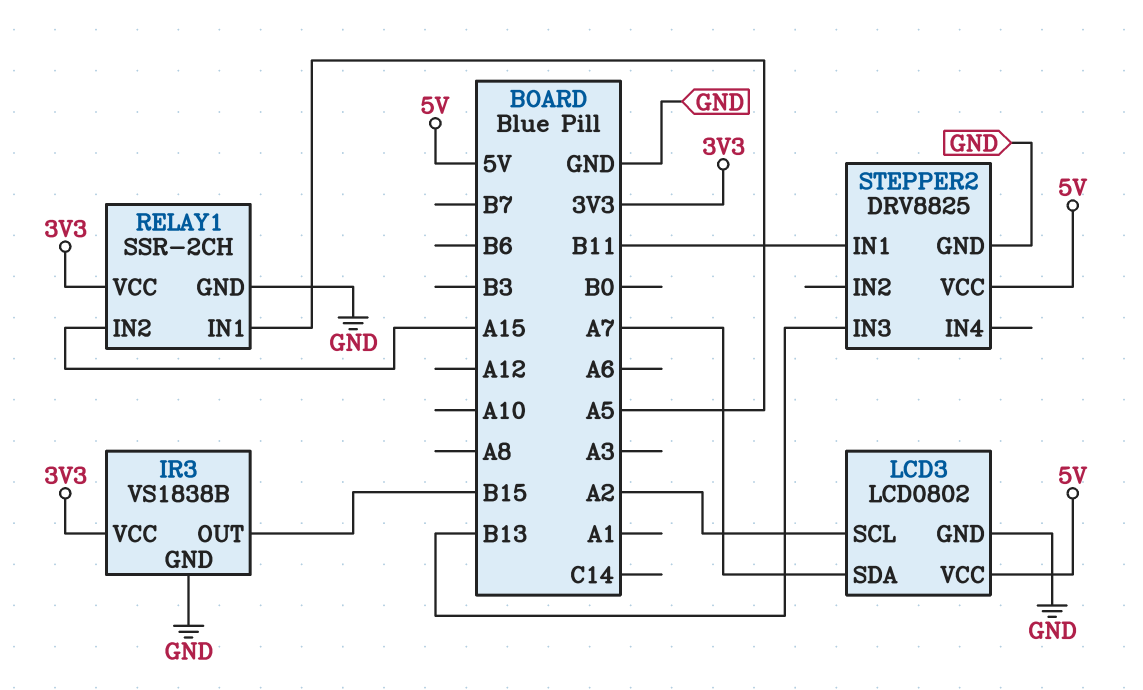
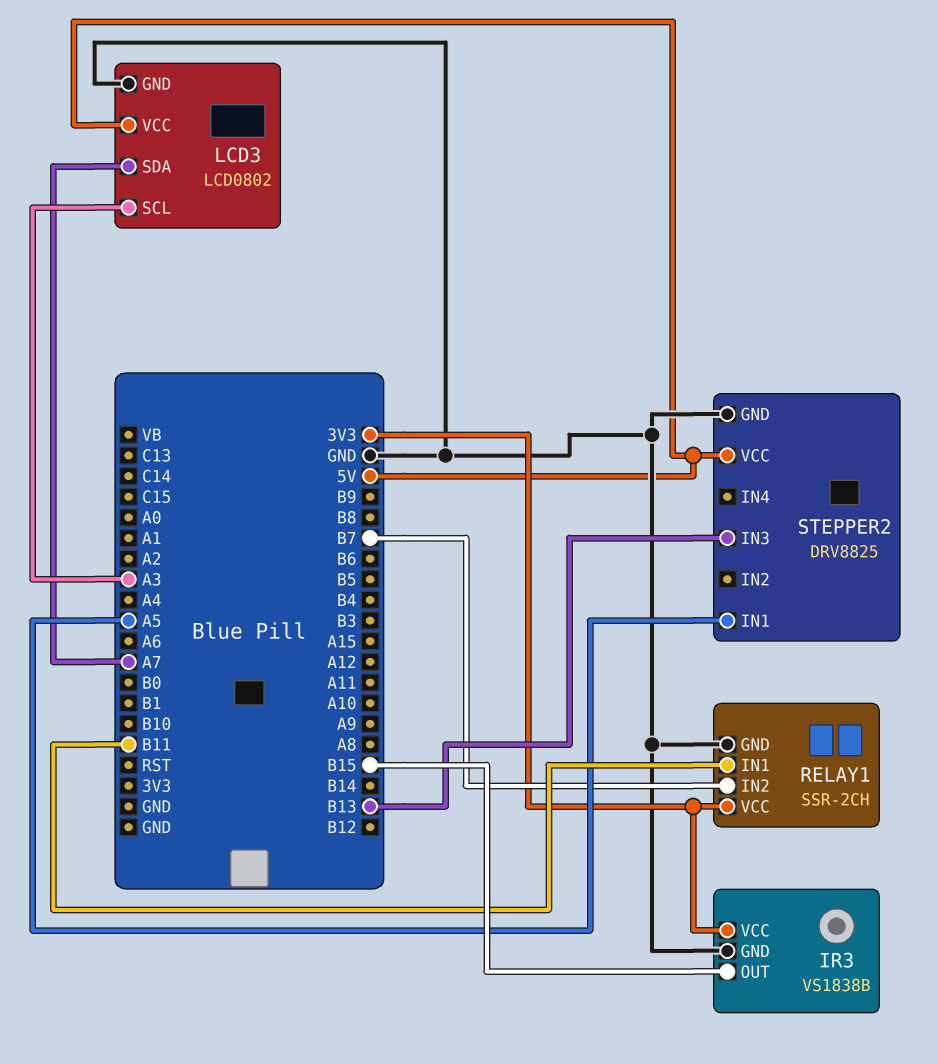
LCD3 pin SCL: A2 -> A3
RELAY1 pin IN1: A5 -> B11
RELAY1 pin IN2: A15 -> B7
STEPPER2 pin IN1: B11 -> A5

